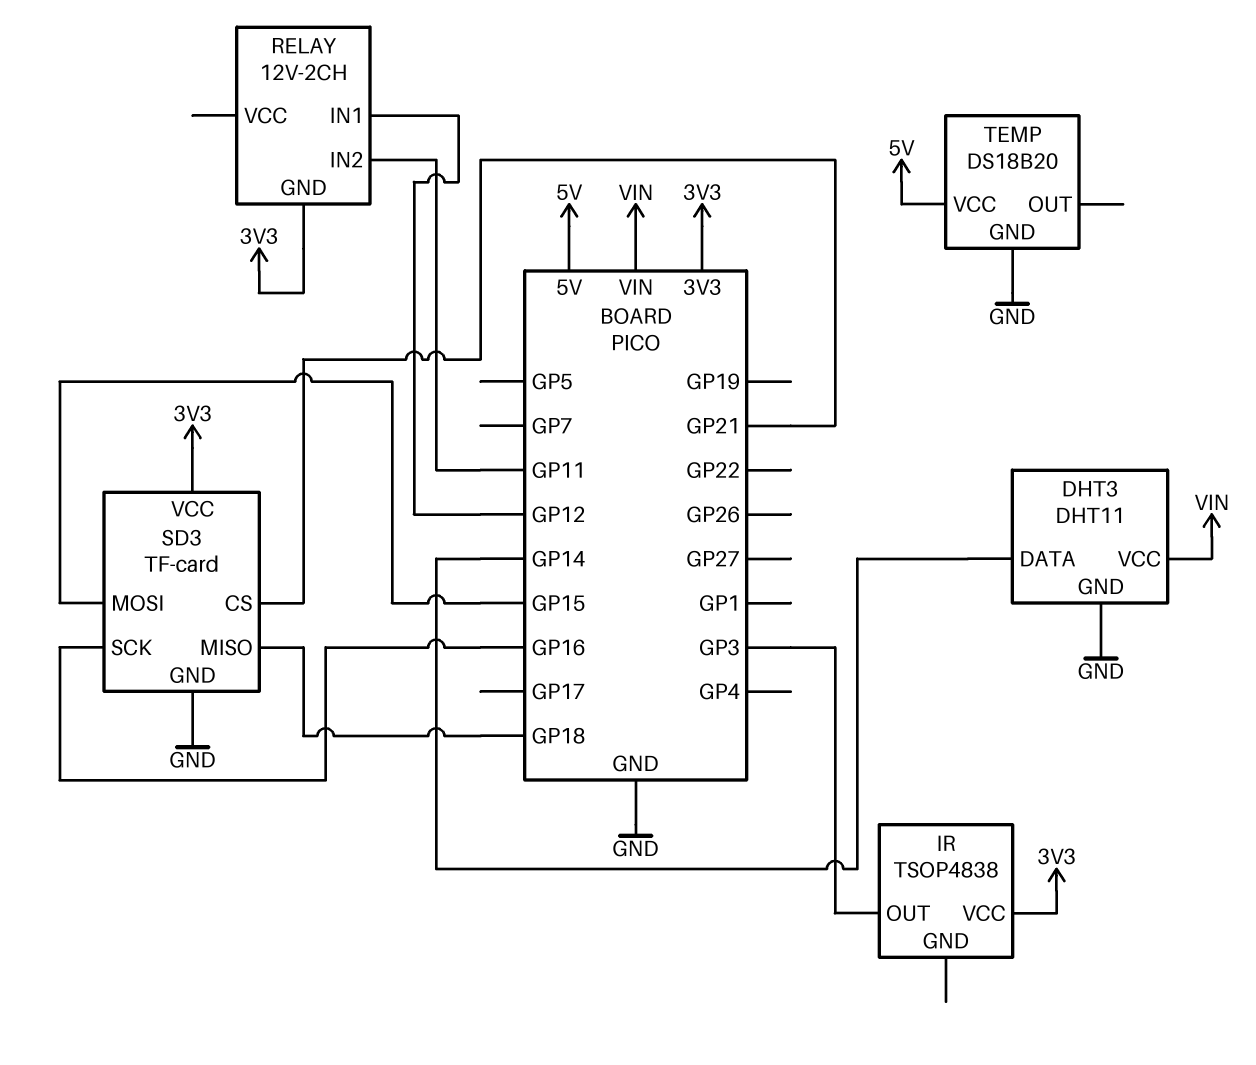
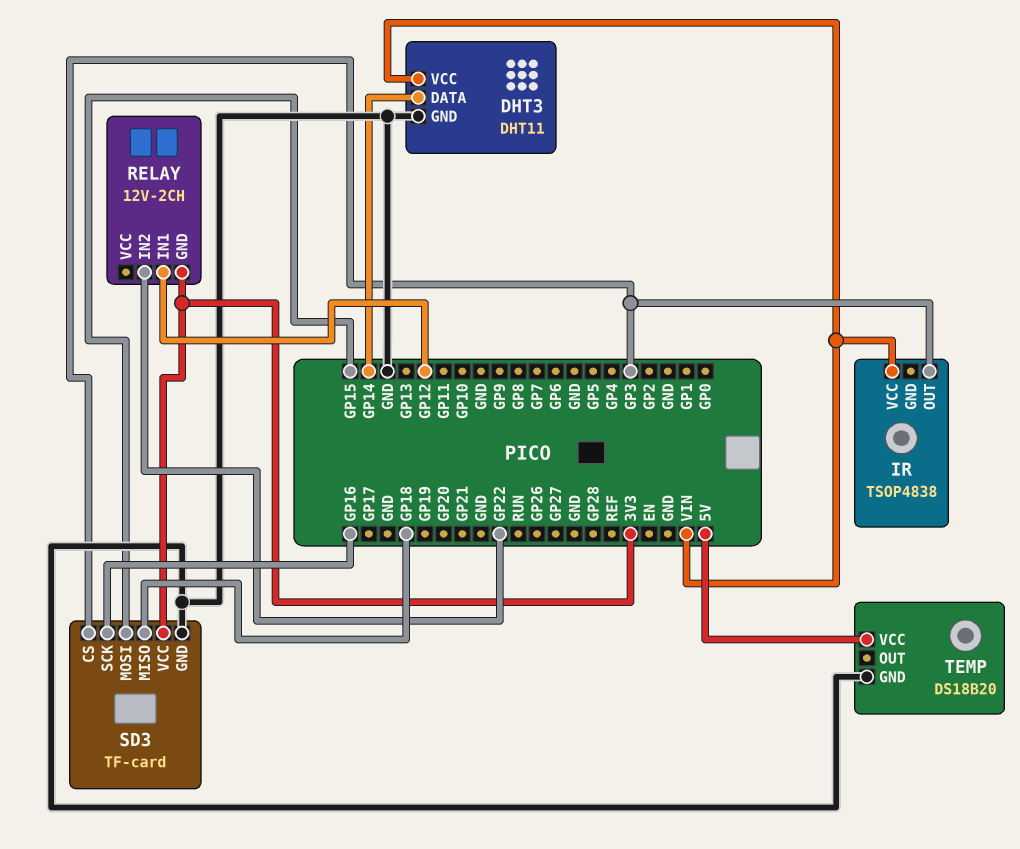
IR pin VCC: 3V3 -> VIN
RELAY pin IN2: GP11 -> GP22
SD3 pin CS: GP21 -> GP3

